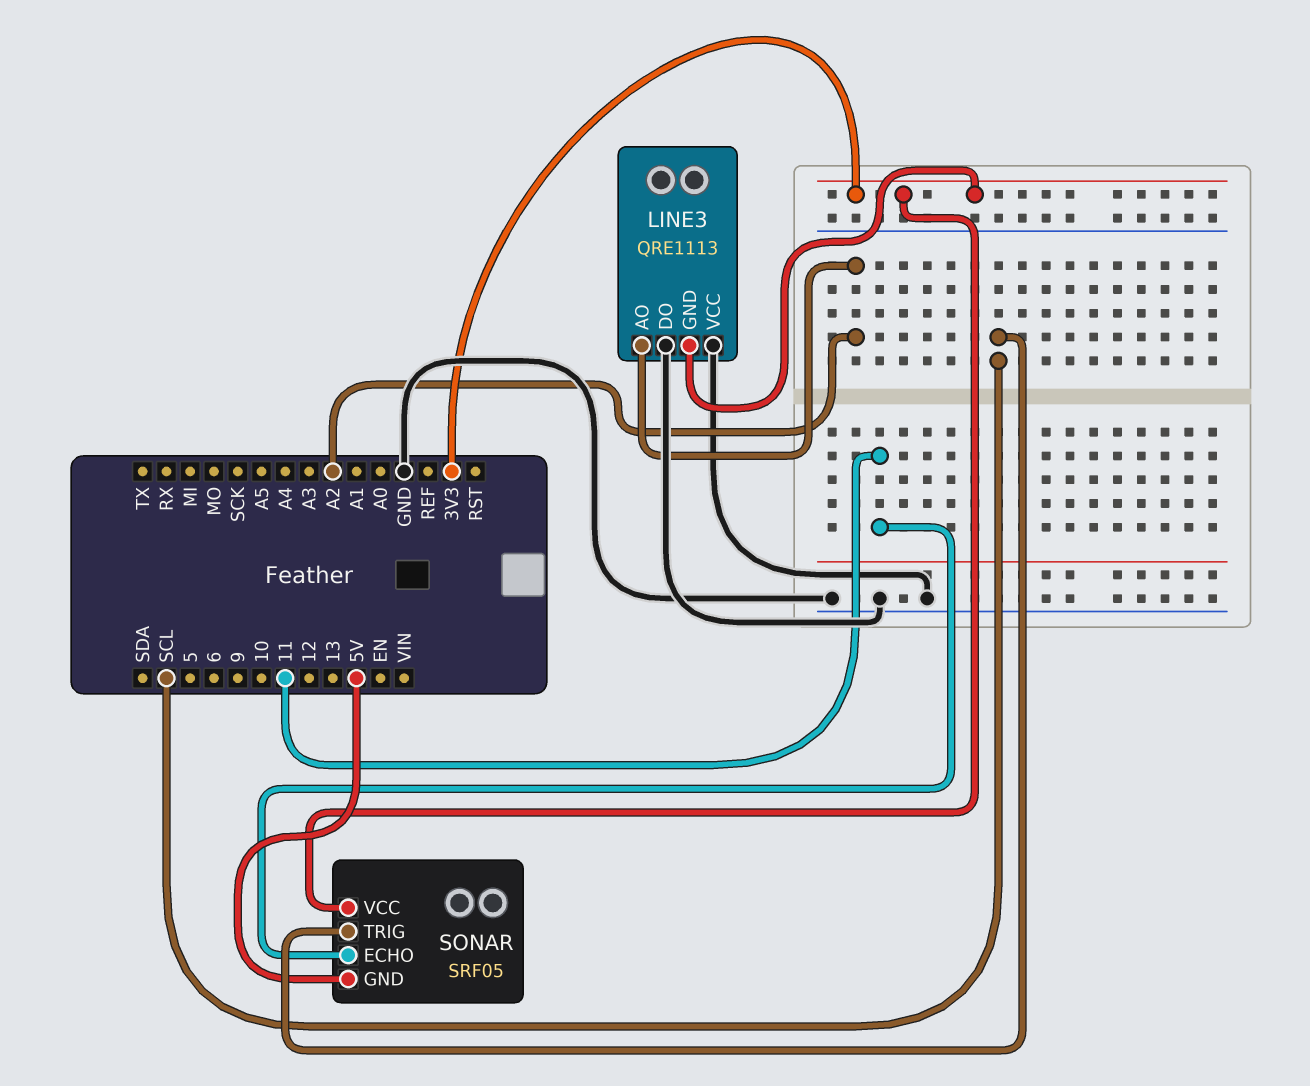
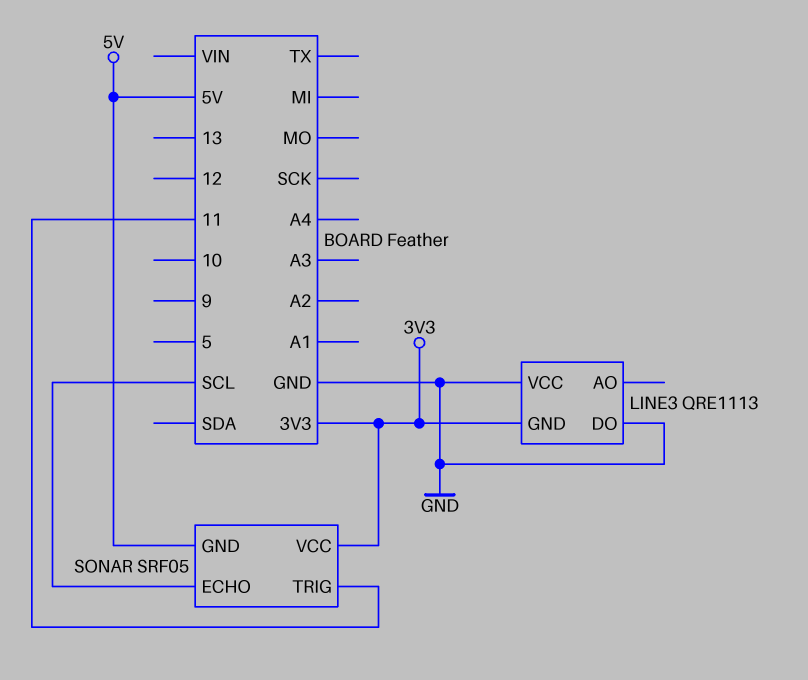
LINE3 pin AO: A2 -> none
SONAR pin ECHO: 11 -> SCL
SONAR pin TRIG: SCL -> 11

